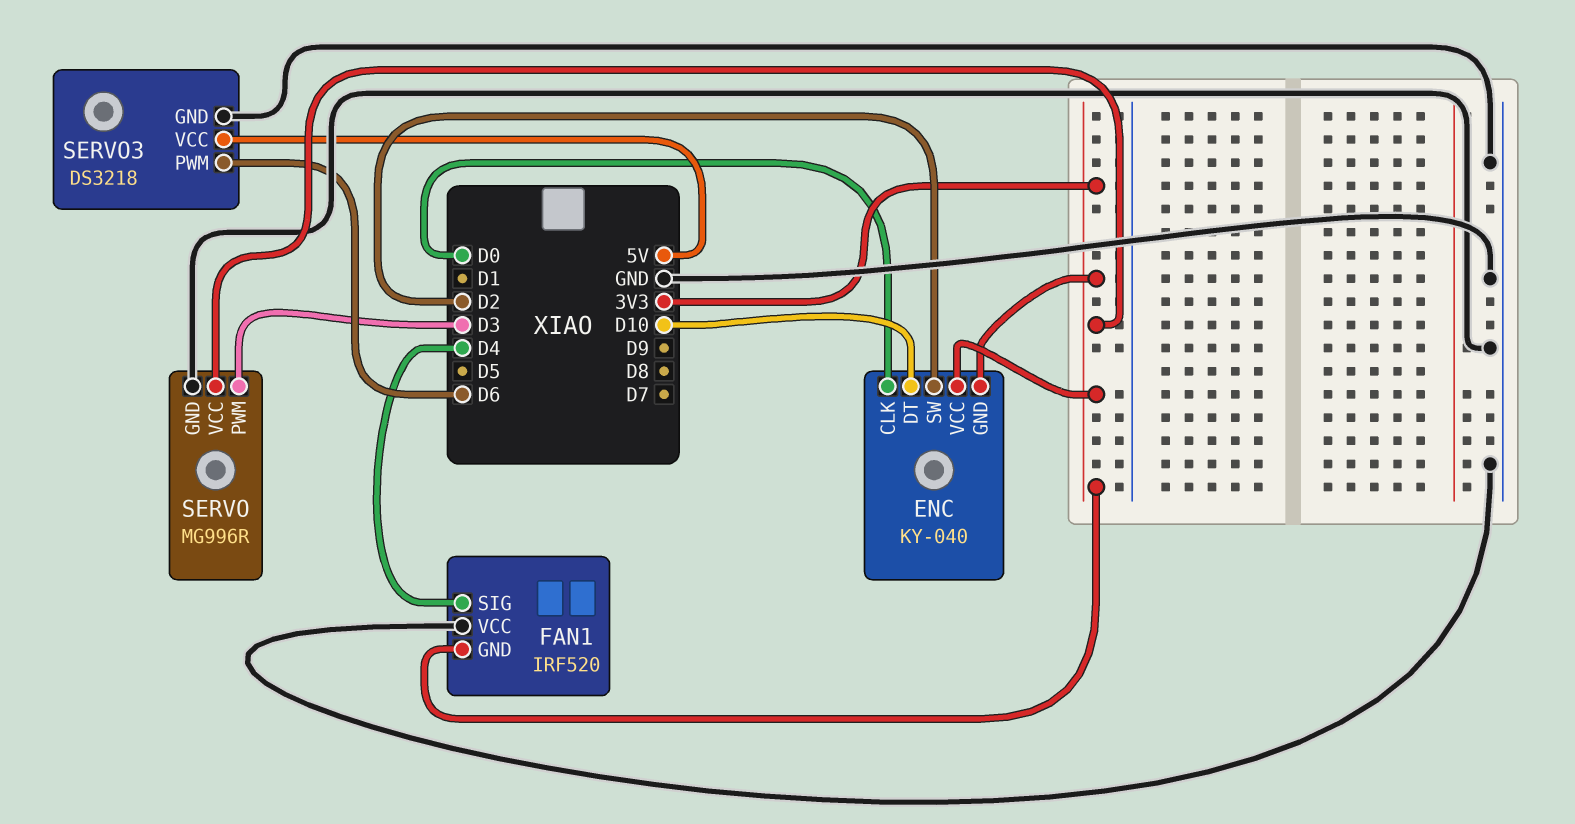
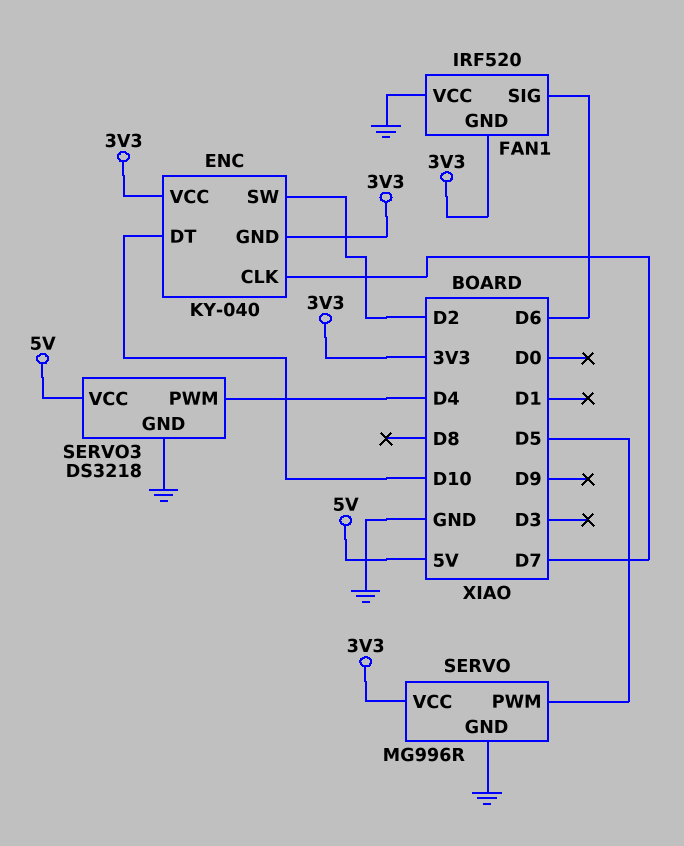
ENC pin CLK: D0 -> D7
FAN1 pin SIG: D4 -> D6
SERVO pin PWM: D3 -> D5
SERVO3 pin PWM: D6 -> D4

